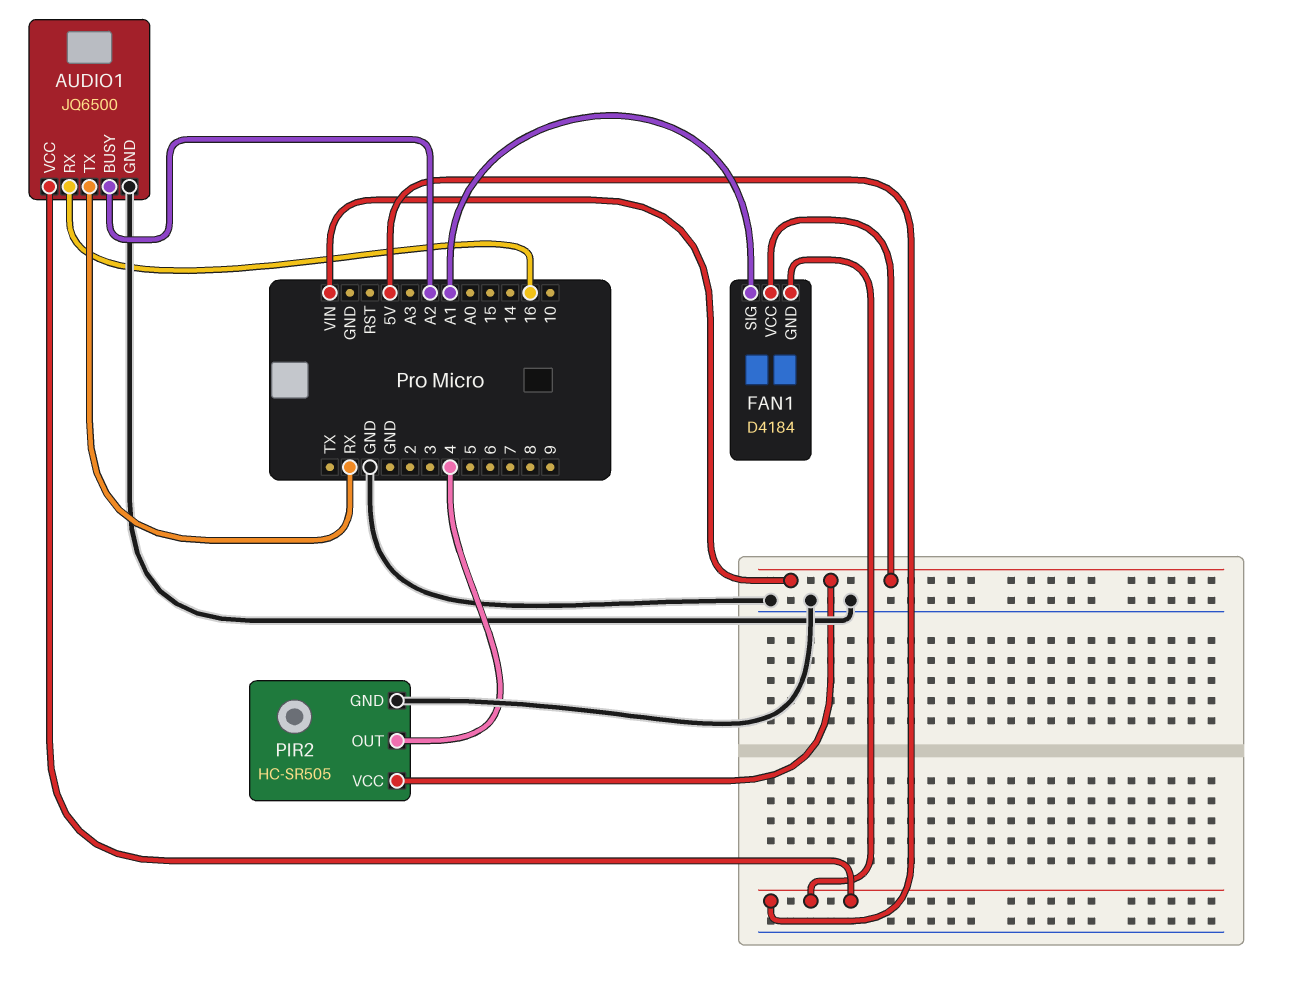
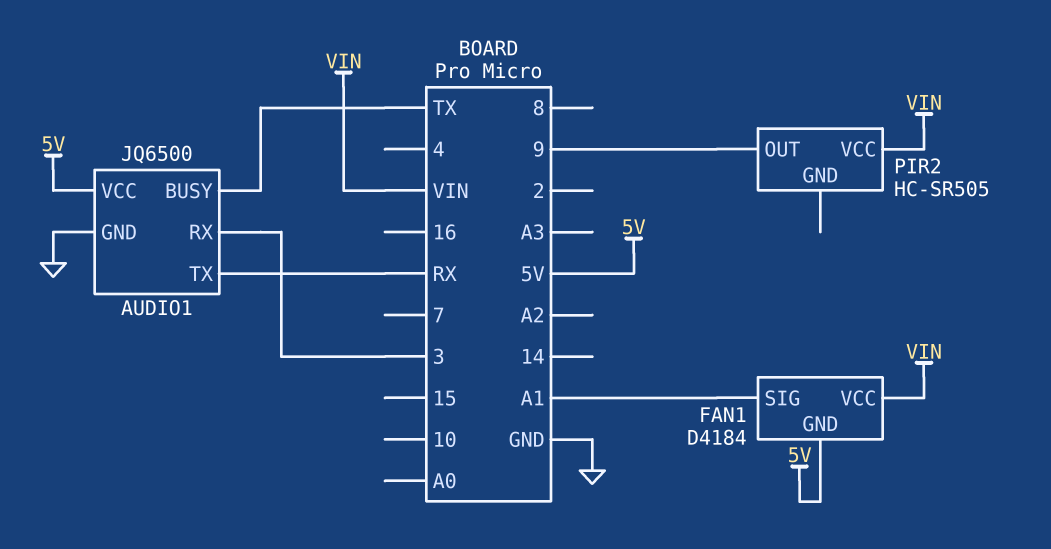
AUDIO1 pin BUSY: A2 -> TX
AUDIO1 pin RX: 16 -> 3
PIR2 pin GND: GND -> none
PIR2 pin OUT: 4 -> 9

